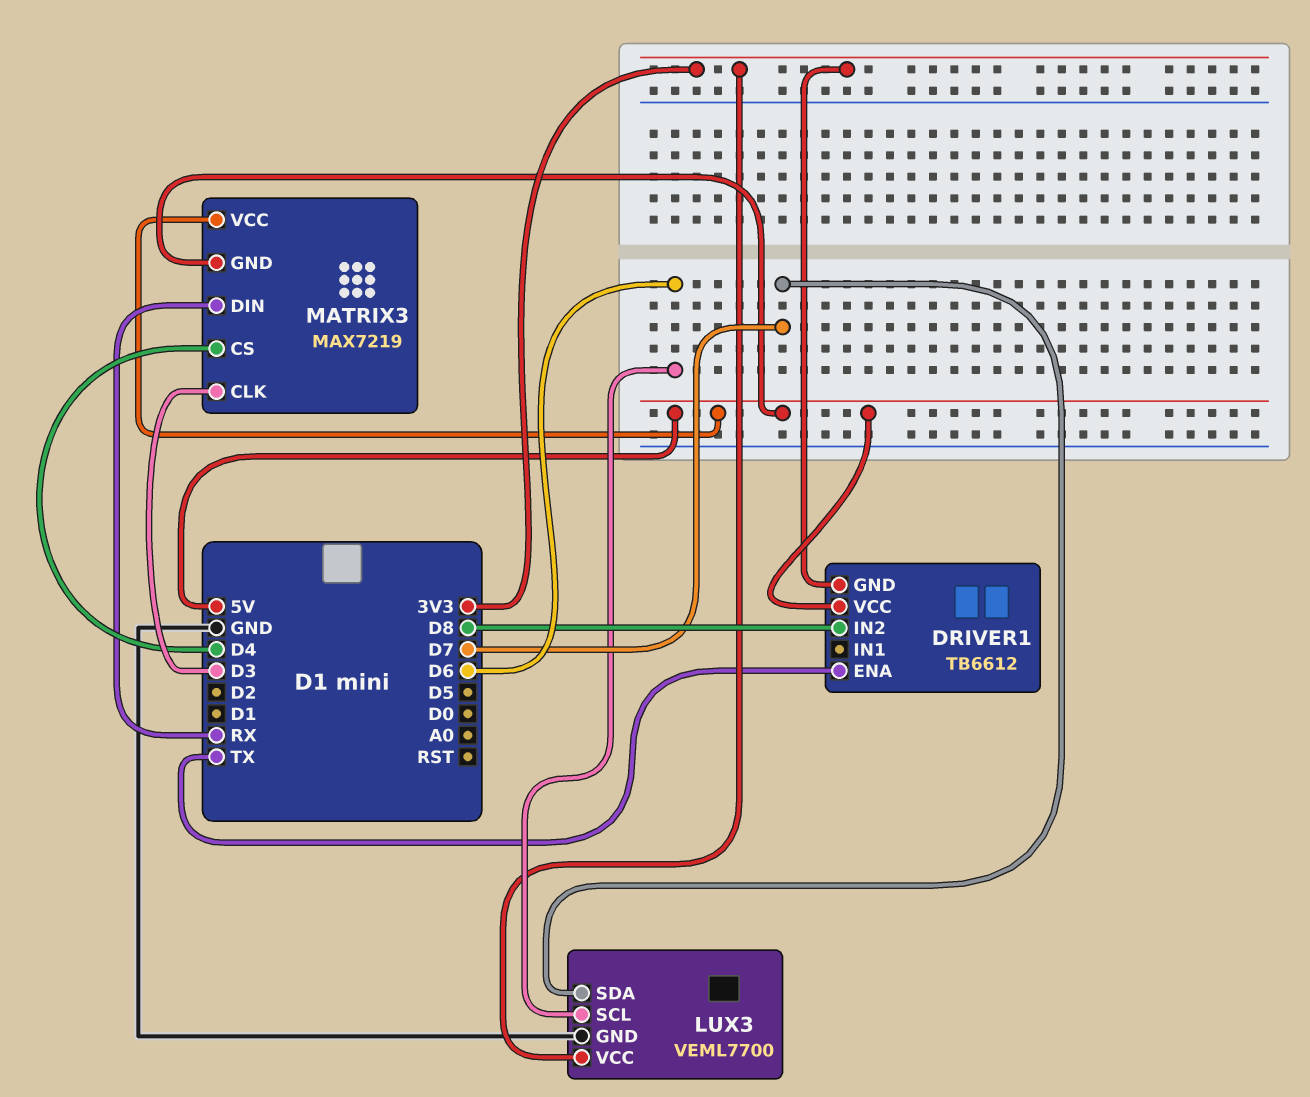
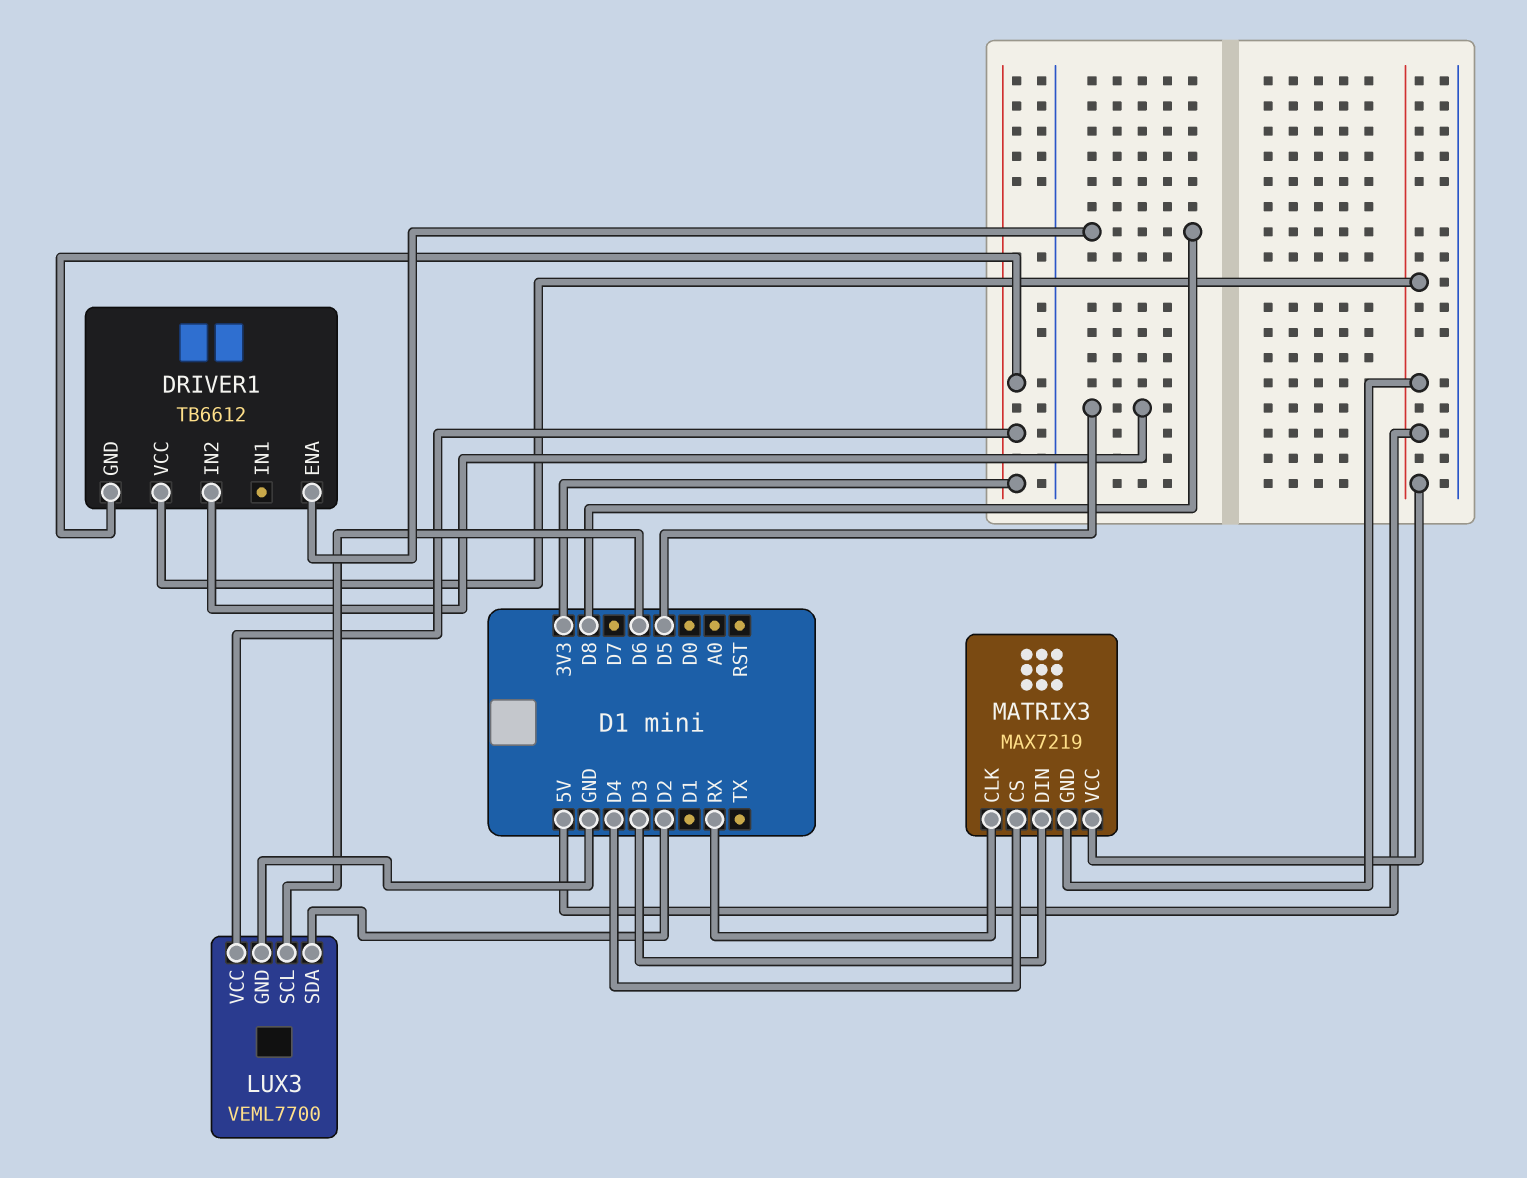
DRIVER1 pin ENA: TX -> D8
DRIVER1 pin IN2: D8 -> D5
LUX3 pin SDA: D7 -> D2
MATRIX3 pin CLK: D3 -> RX
MATRIX3 pin DIN: RX -> D3

